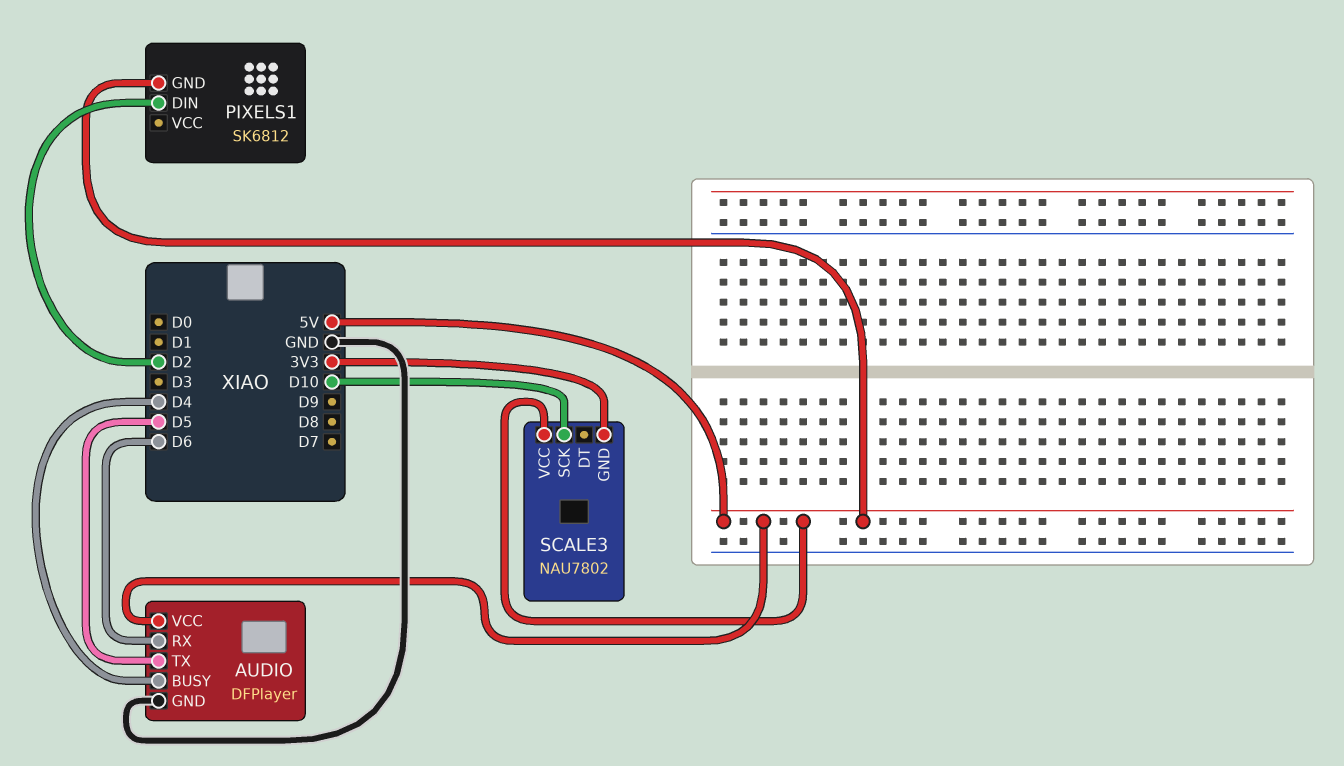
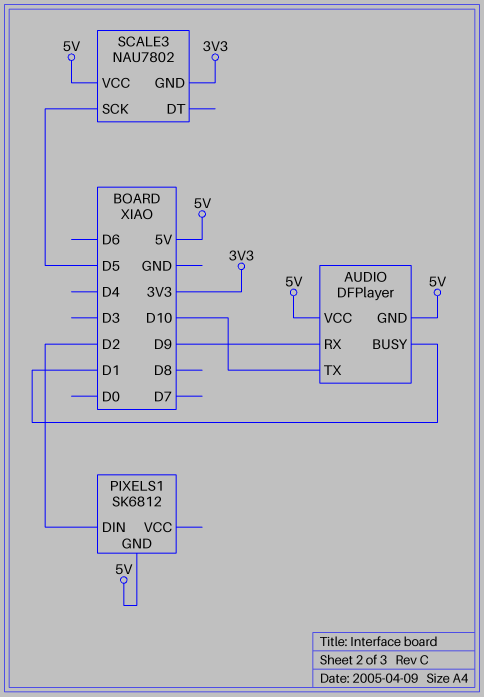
AUDIO pin BUSY: D4 -> D1
AUDIO pin GND: GND -> 5V
AUDIO pin RX: D6 -> D9
AUDIO pin TX: D5 -> D10
SCALE3 pin SCK: D10 -> D5

